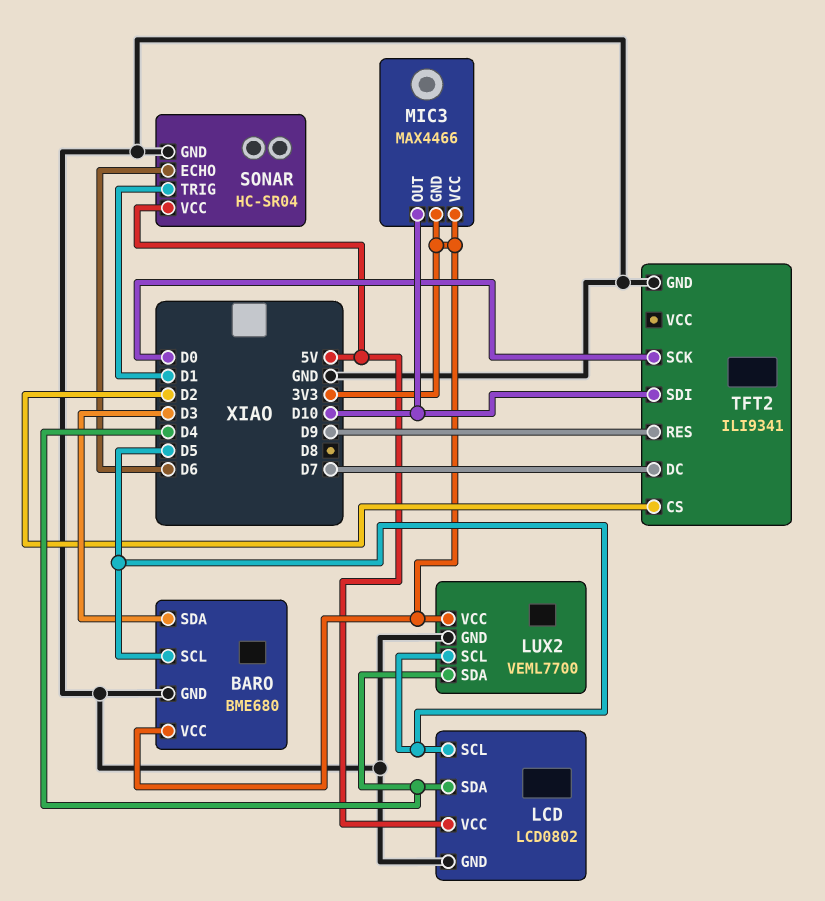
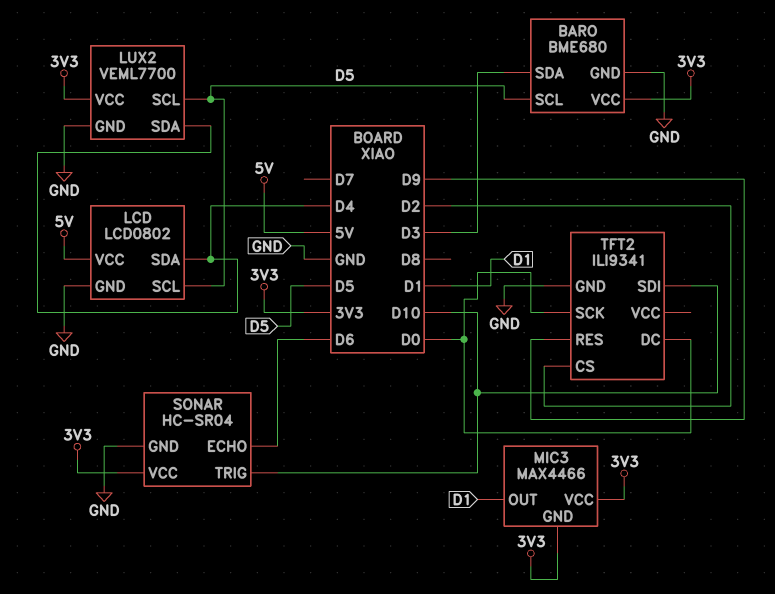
MIC3 pin OUT: D10 -> D1
SONAR pin TRIG: D1 -> D10
SONAR pin VCC: 5V -> 3V3
TFT2 pin DC: D7 -> D0

